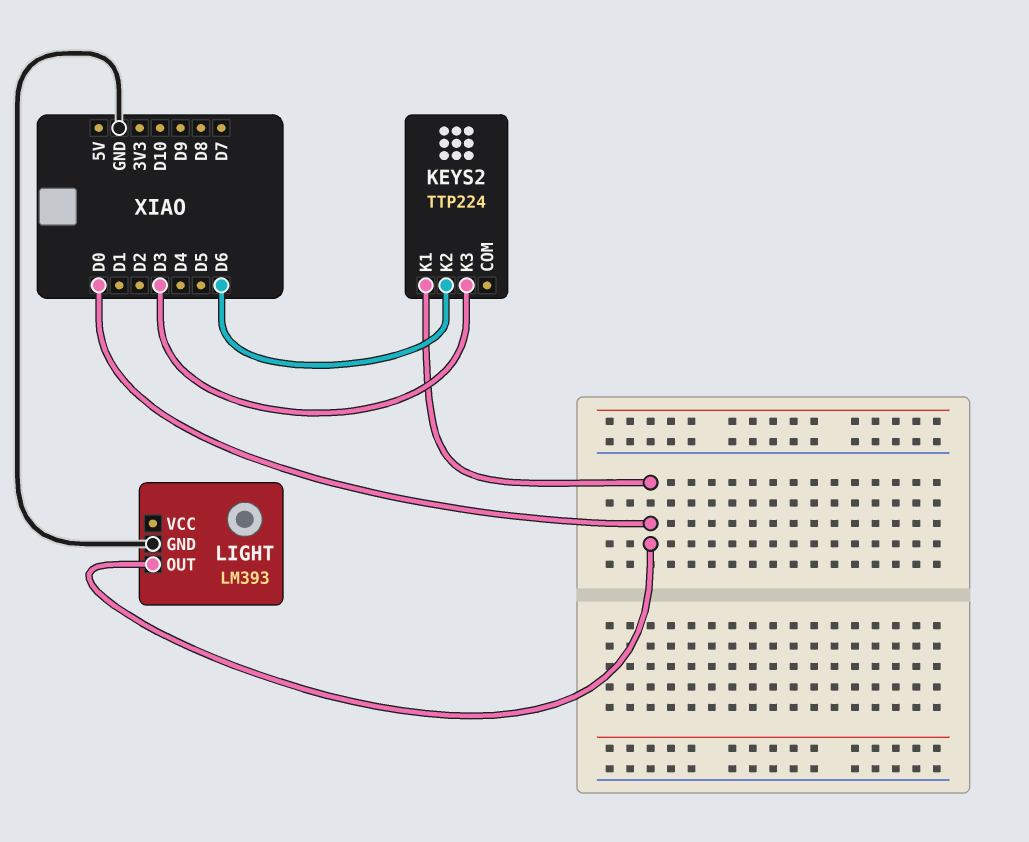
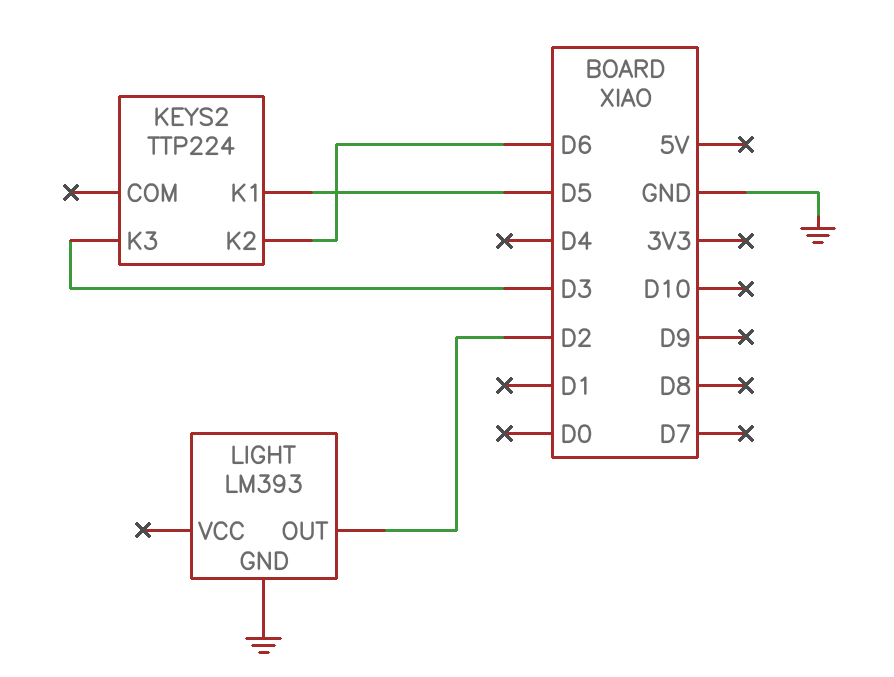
KEYS2 pin K1: D0 -> D5
LIGHT pin OUT: D0 -> D2

